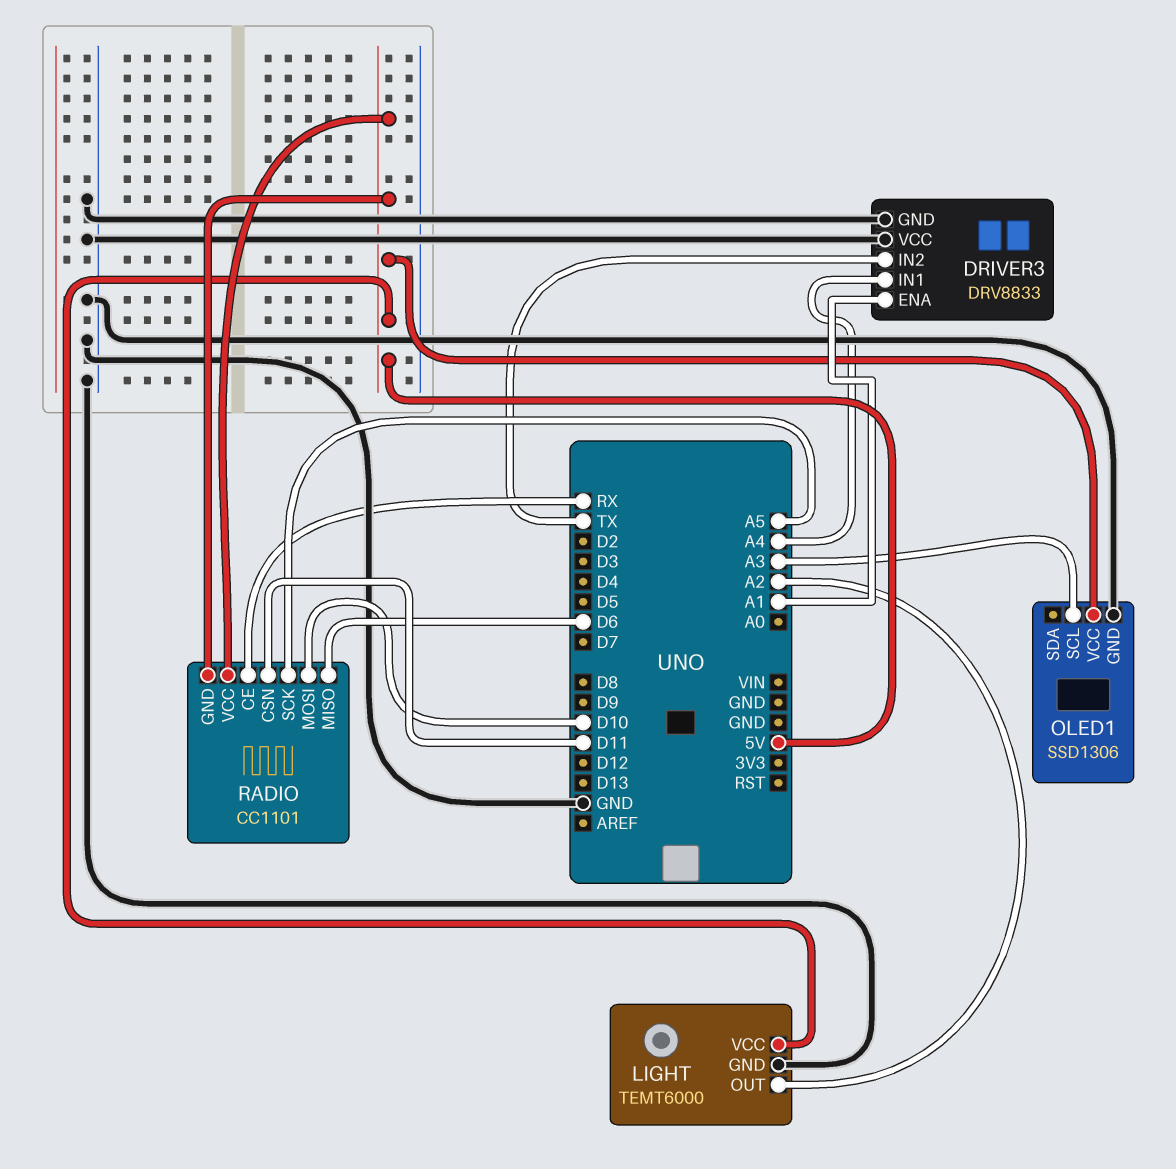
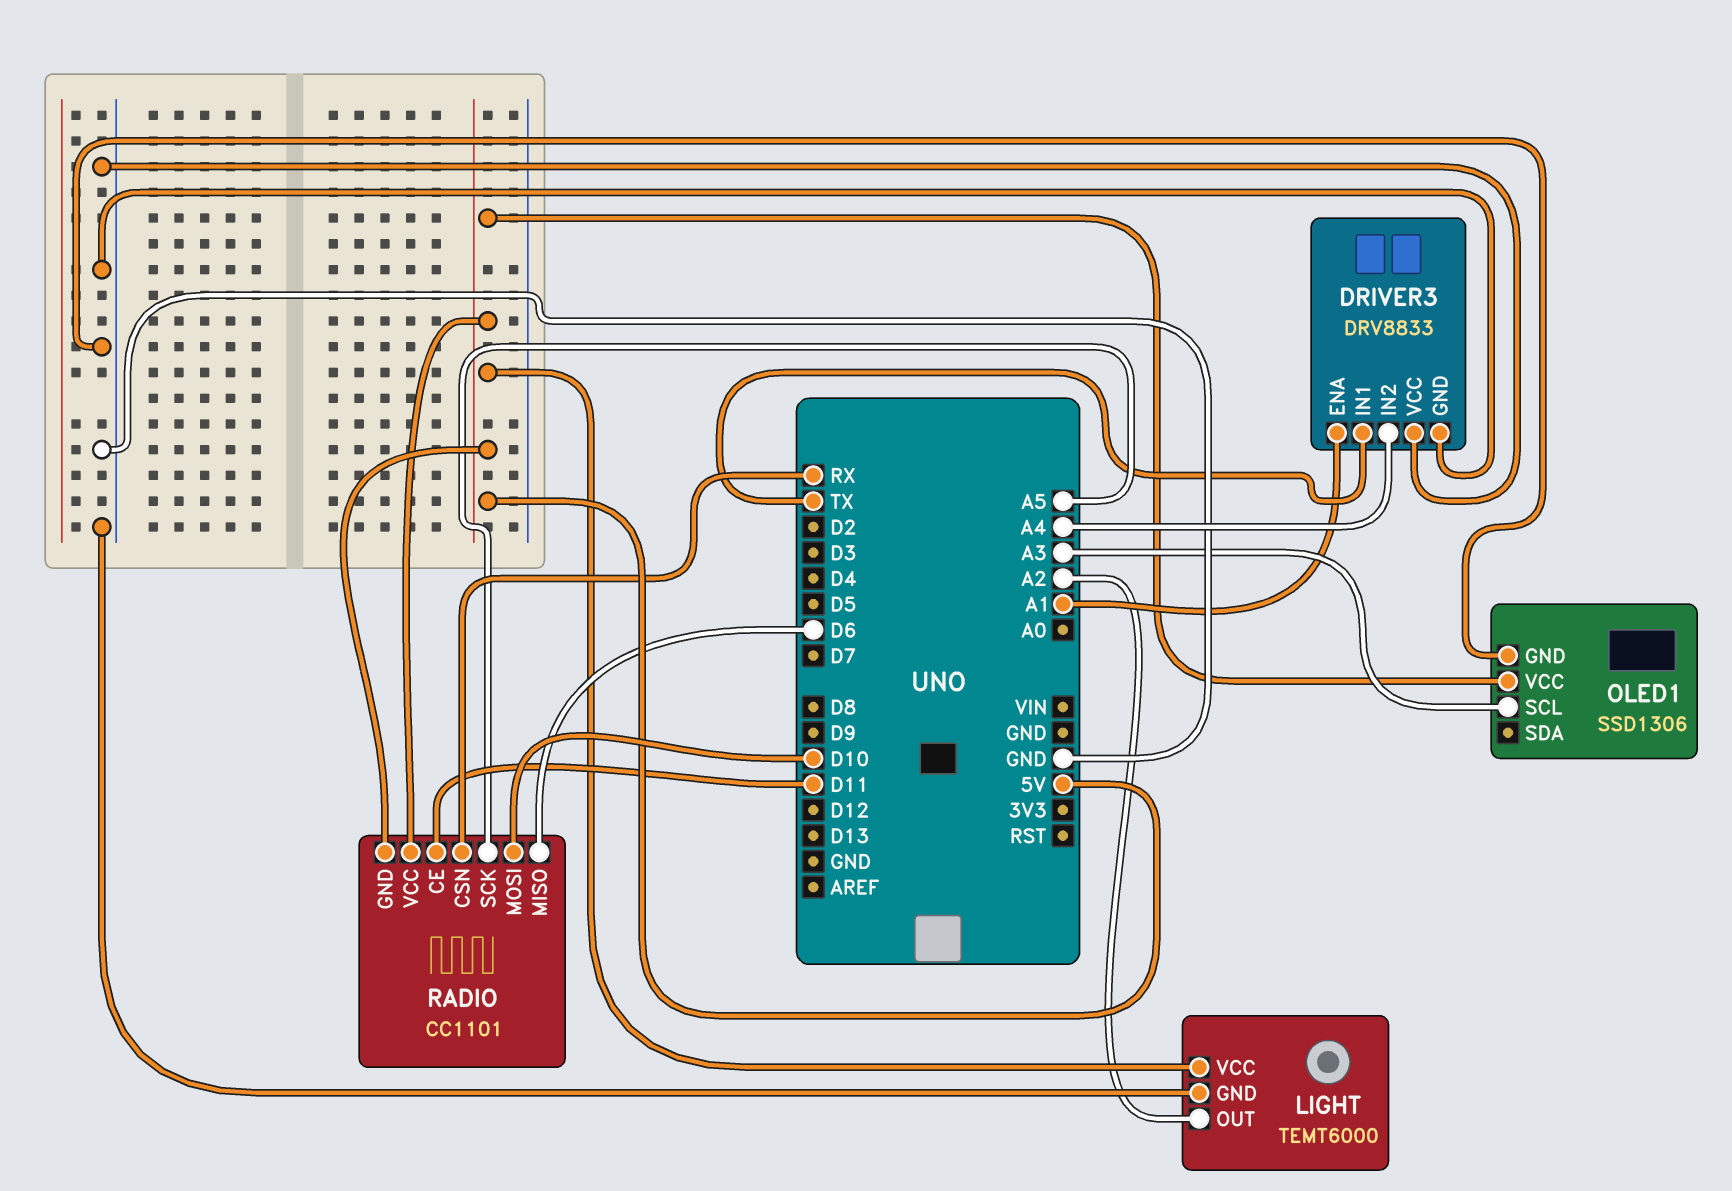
DRIVER3 pin IN1: A4 -> TX
DRIVER3 pin IN2: TX -> A4
RADIO pin CE: RX -> D11
RADIO pin CSN: D11 -> RX

